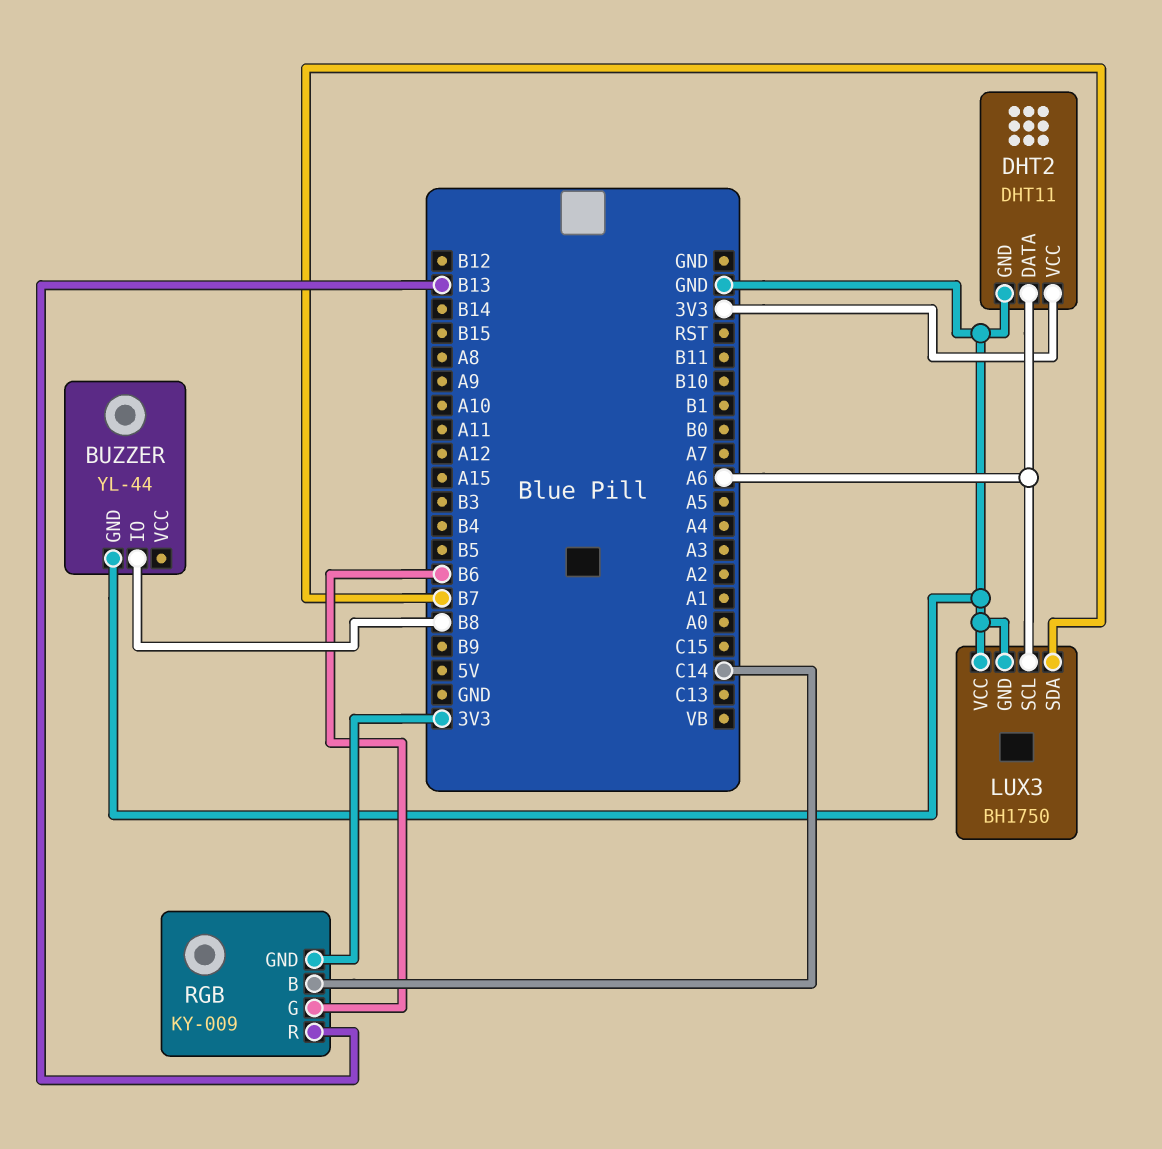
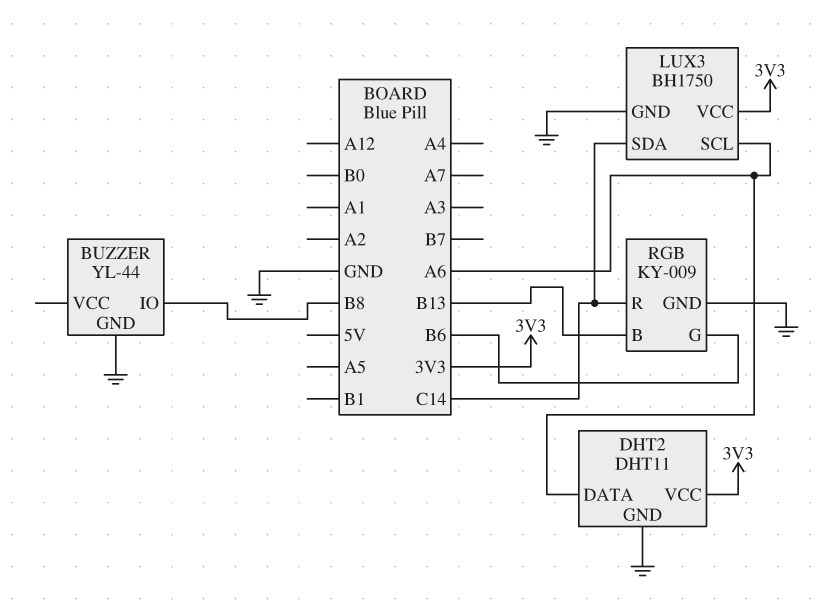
LUX3 pin SDA: B7 -> C14
LUX3 pin VCC: GND -> 3V3
RGB pin B: C14 -> B13
RGB pin GND: 3V3 -> GND
RGB pin R: B13 -> C14

